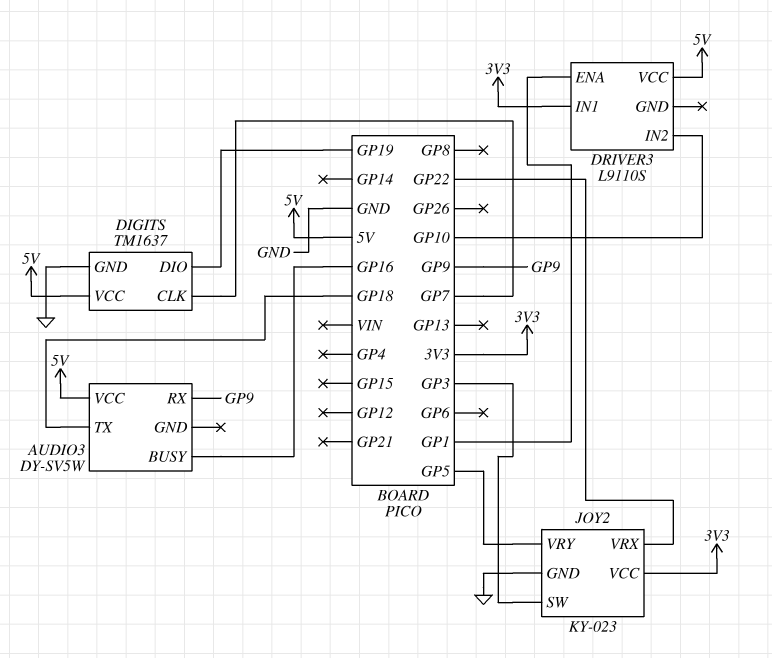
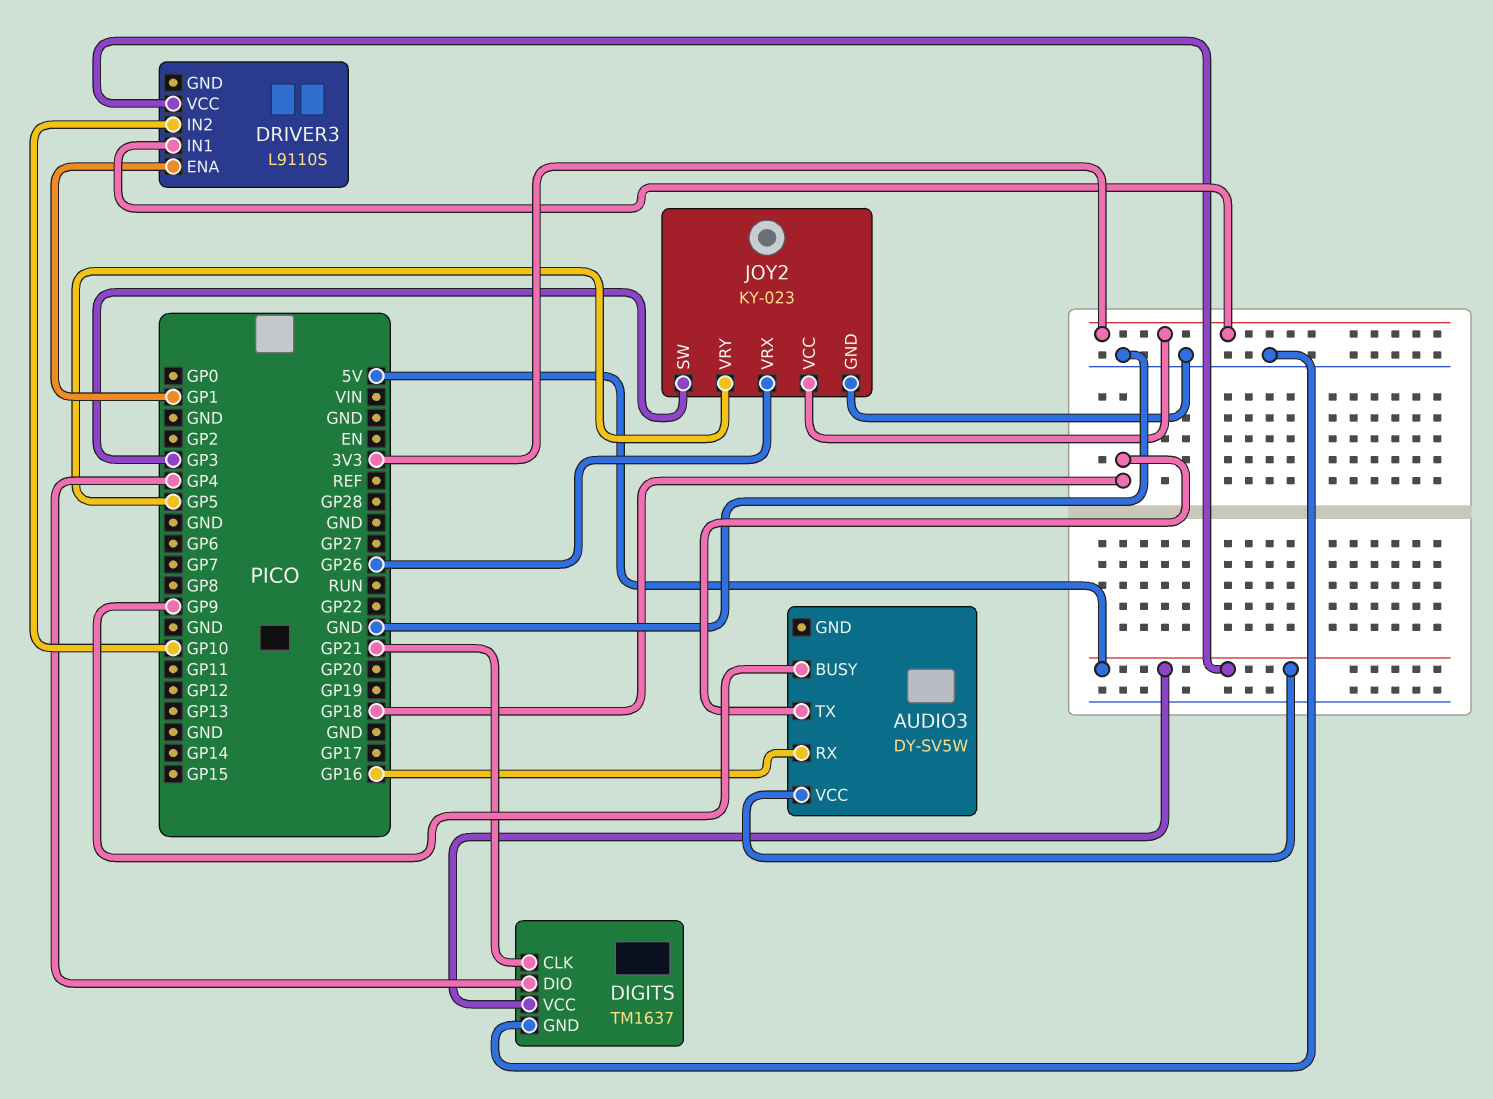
AUDIO3 pin BUSY: GP16 -> GP9
AUDIO3 pin RX: GP9 -> GP16
DIGITS pin CLK: GP7 -> GP21
DIGITS pin DIO: GP19 -> GP4
JOY2 pin VRX: GP22 -> GP26

